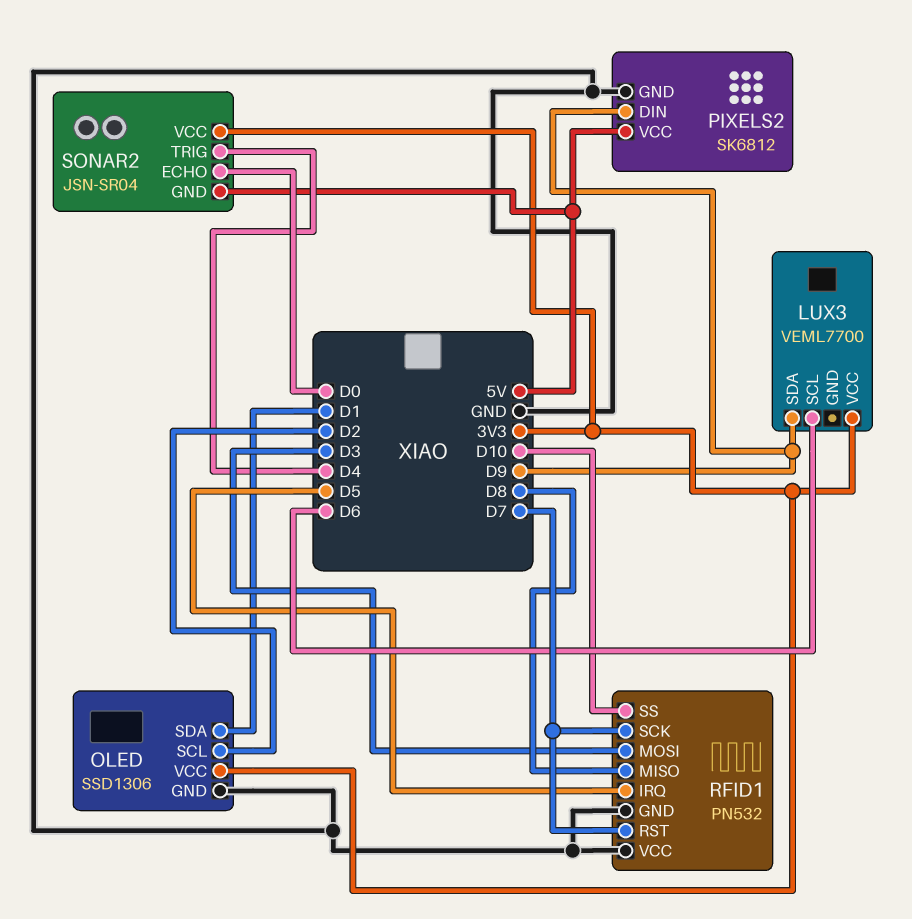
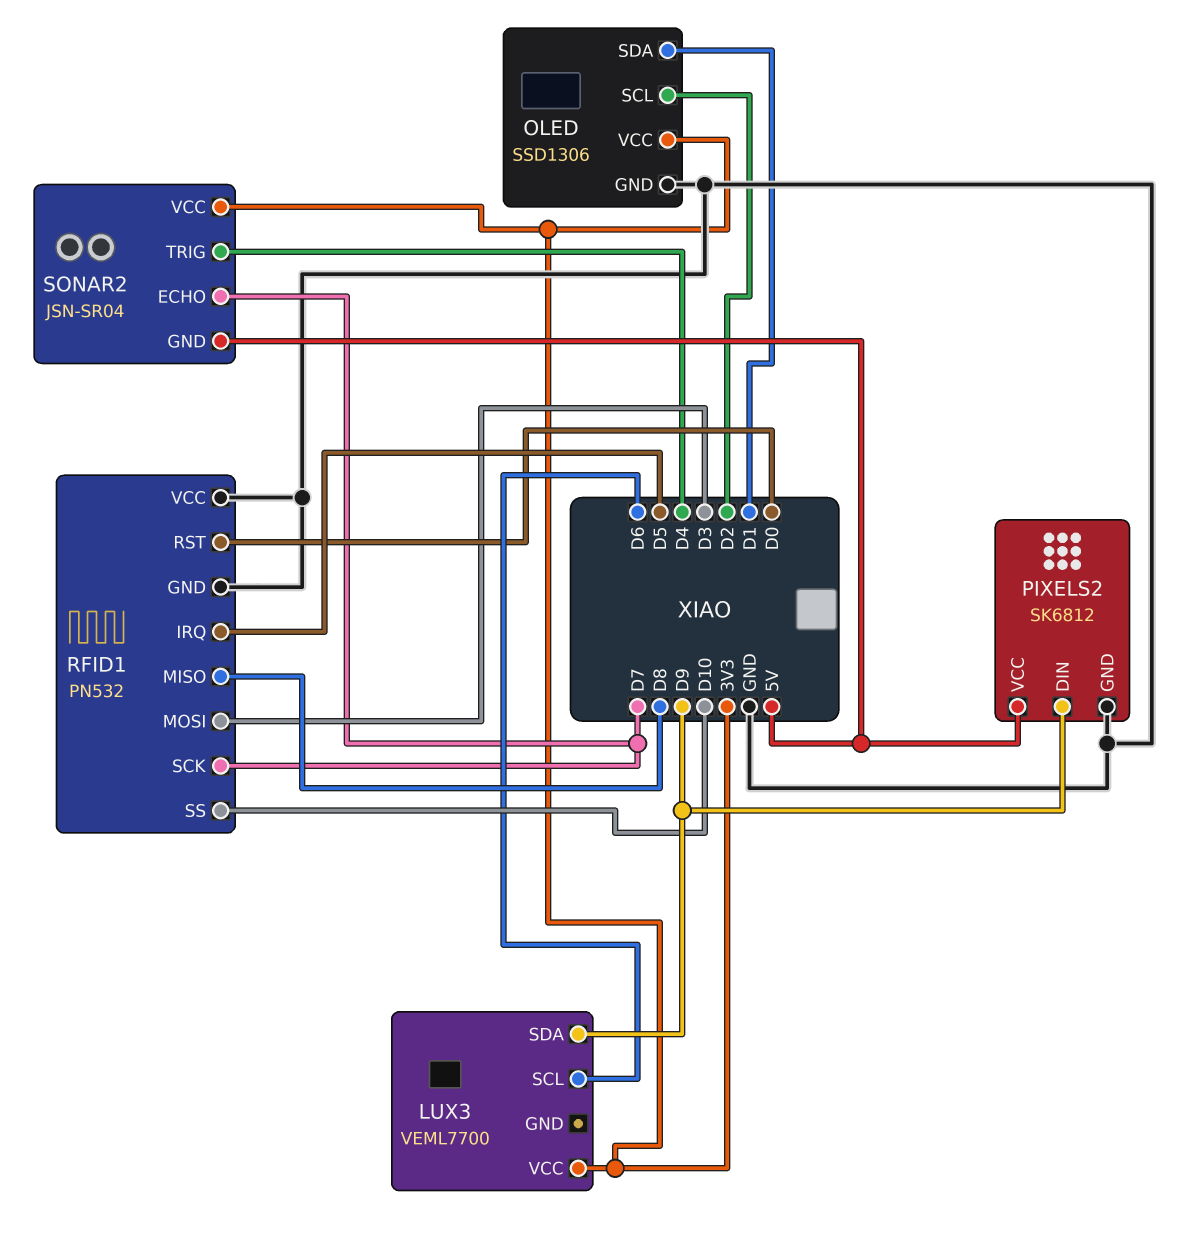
RFID1 pin RST: D7 -> D0
SONAR2 pin ECHO: D0 -> D7

